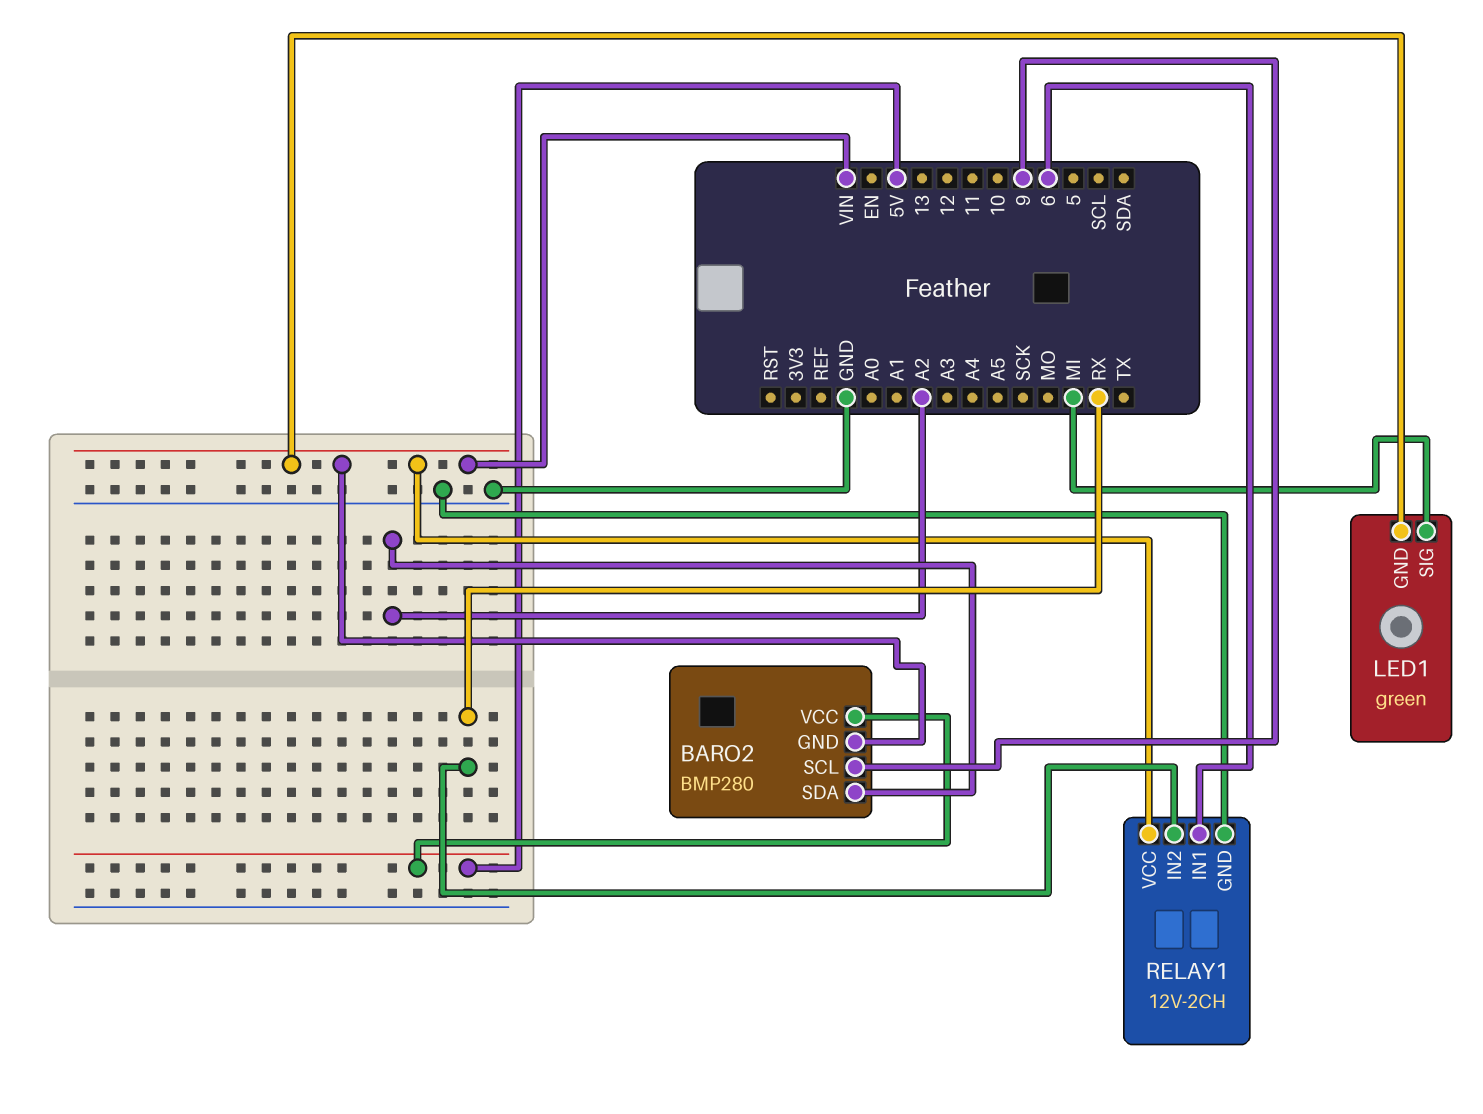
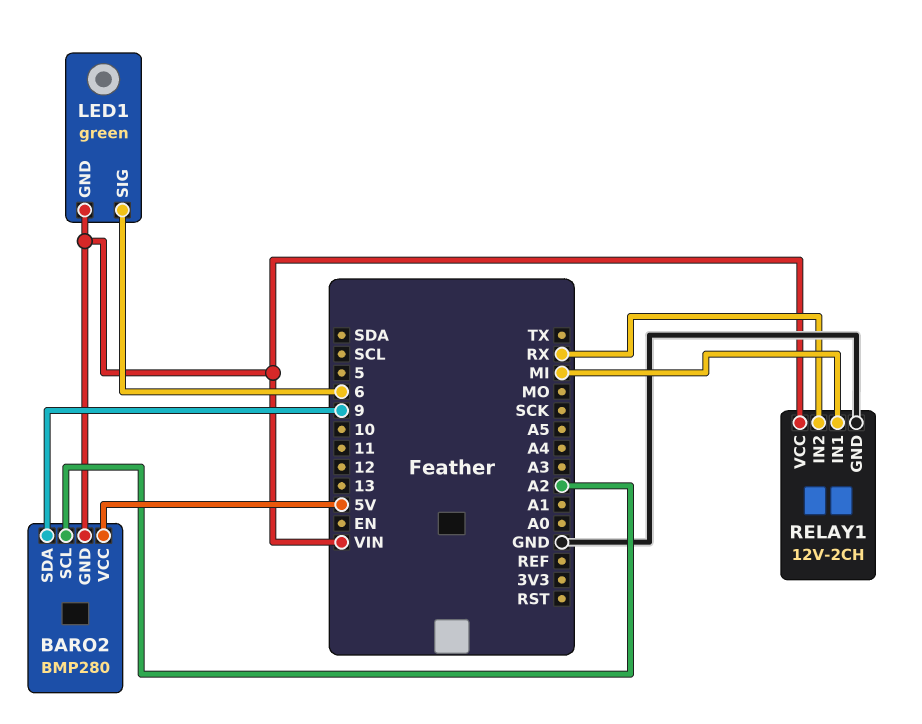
BARO2 pin SCL: 9 -> A2
BARO2 pin SDA: A2 -> 9
LED1 pin SIG: MI -> 6
RELAY1 pin IN1: 6 -> MI

